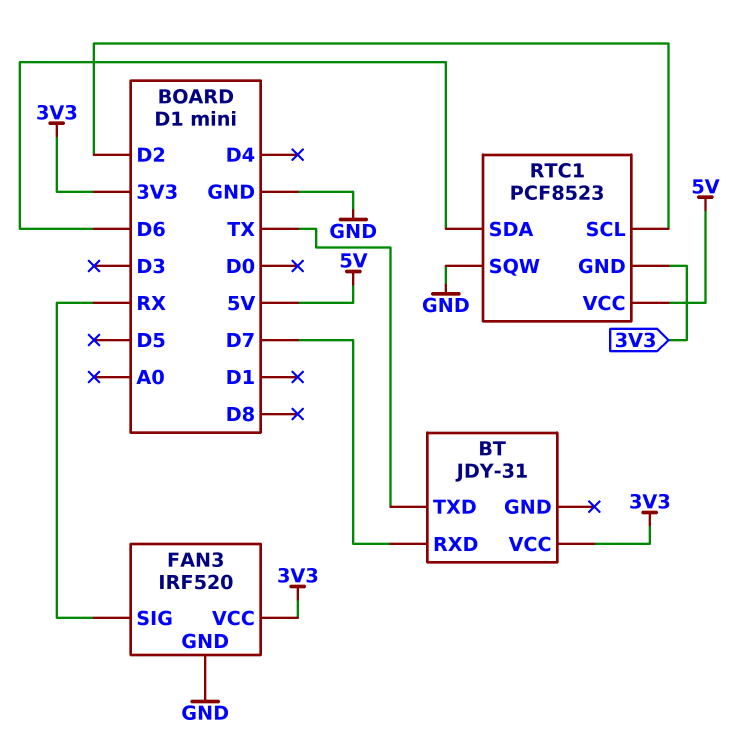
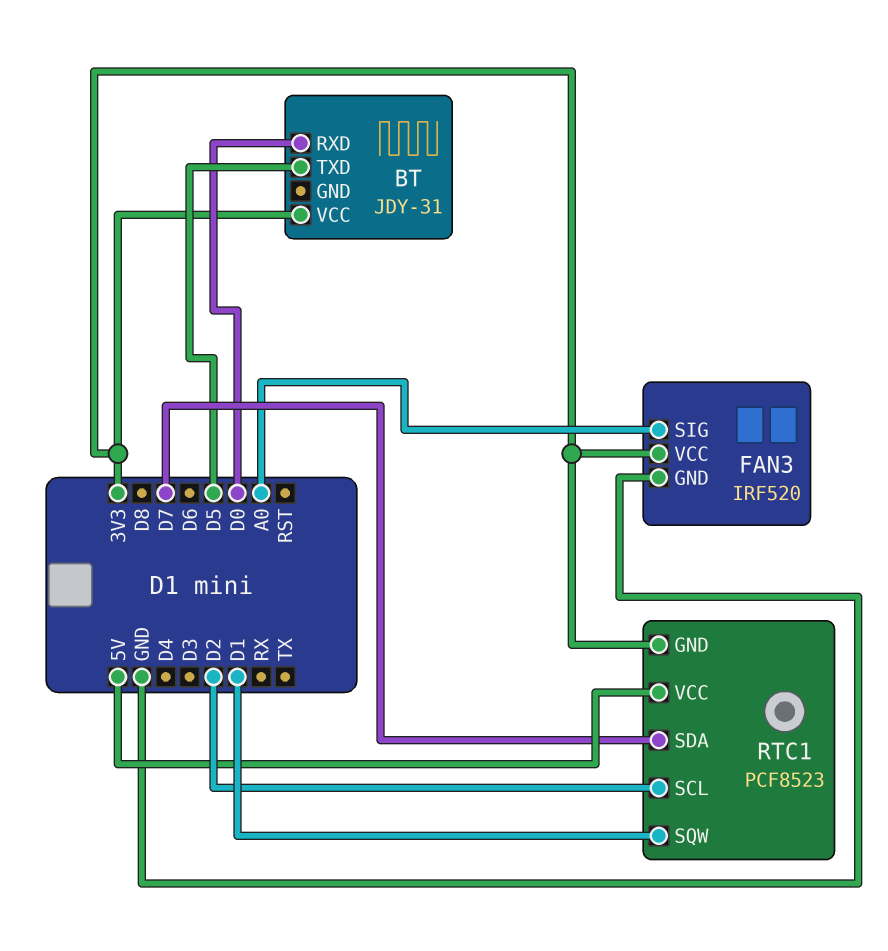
BT pin RXD: D7 -> D0
BT pin TXD: TX -> D5
FAN3 pin SIG: RX -> A0
RTC1 pin SDA: D6 -> D7
RTC1 pin SQW: GND -> D1

